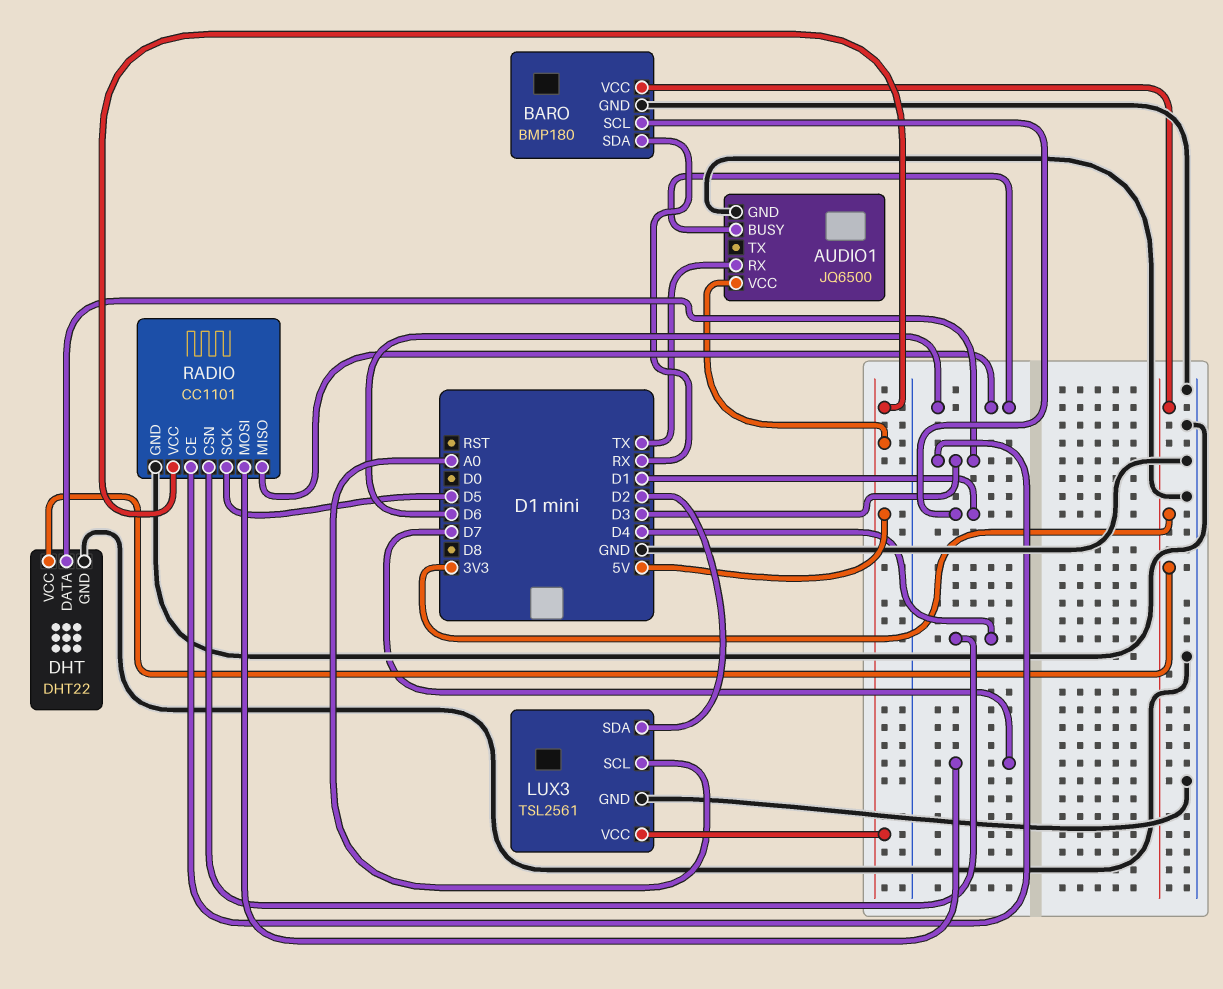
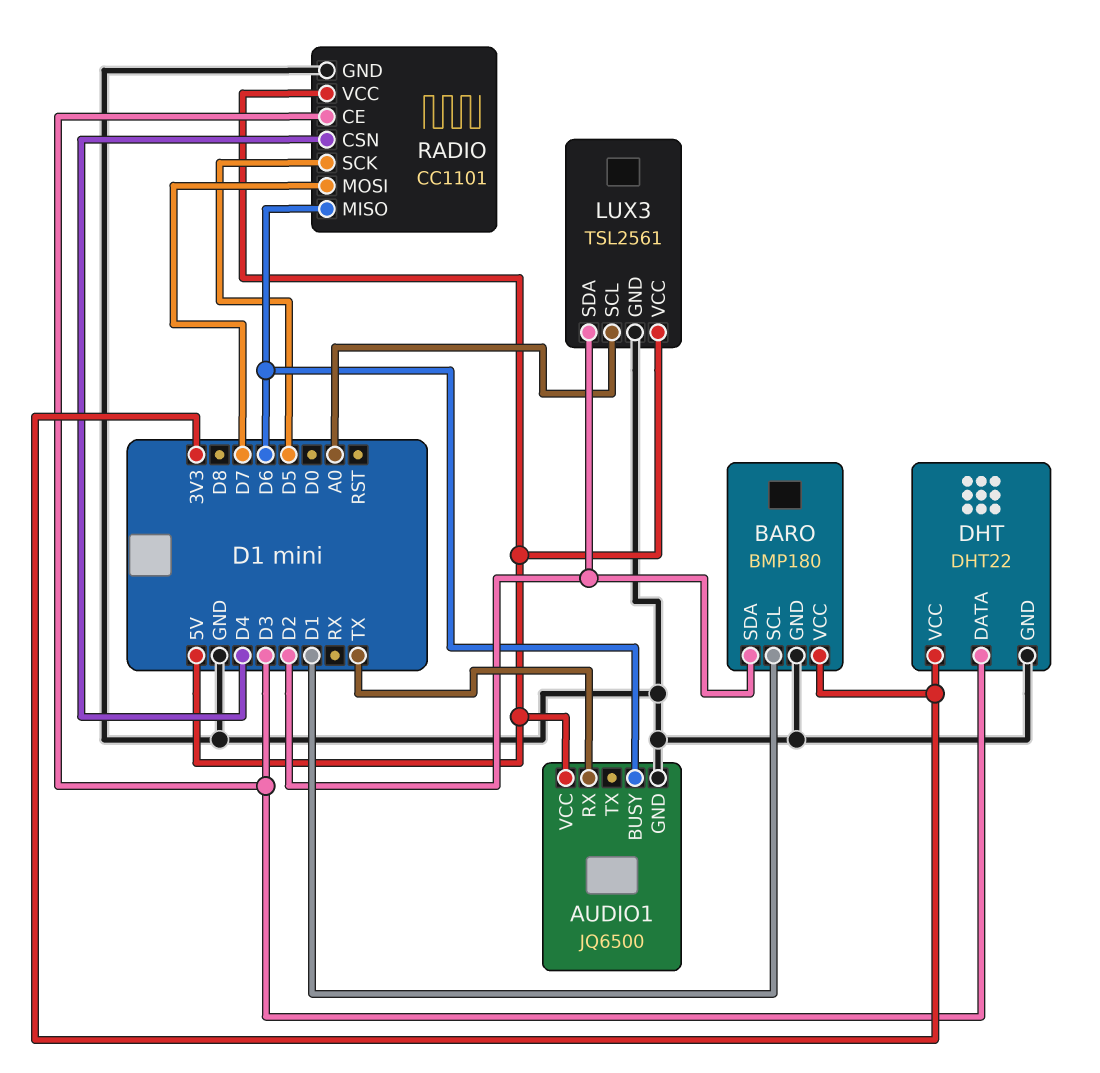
BARO pin SDA: RX -> D2

